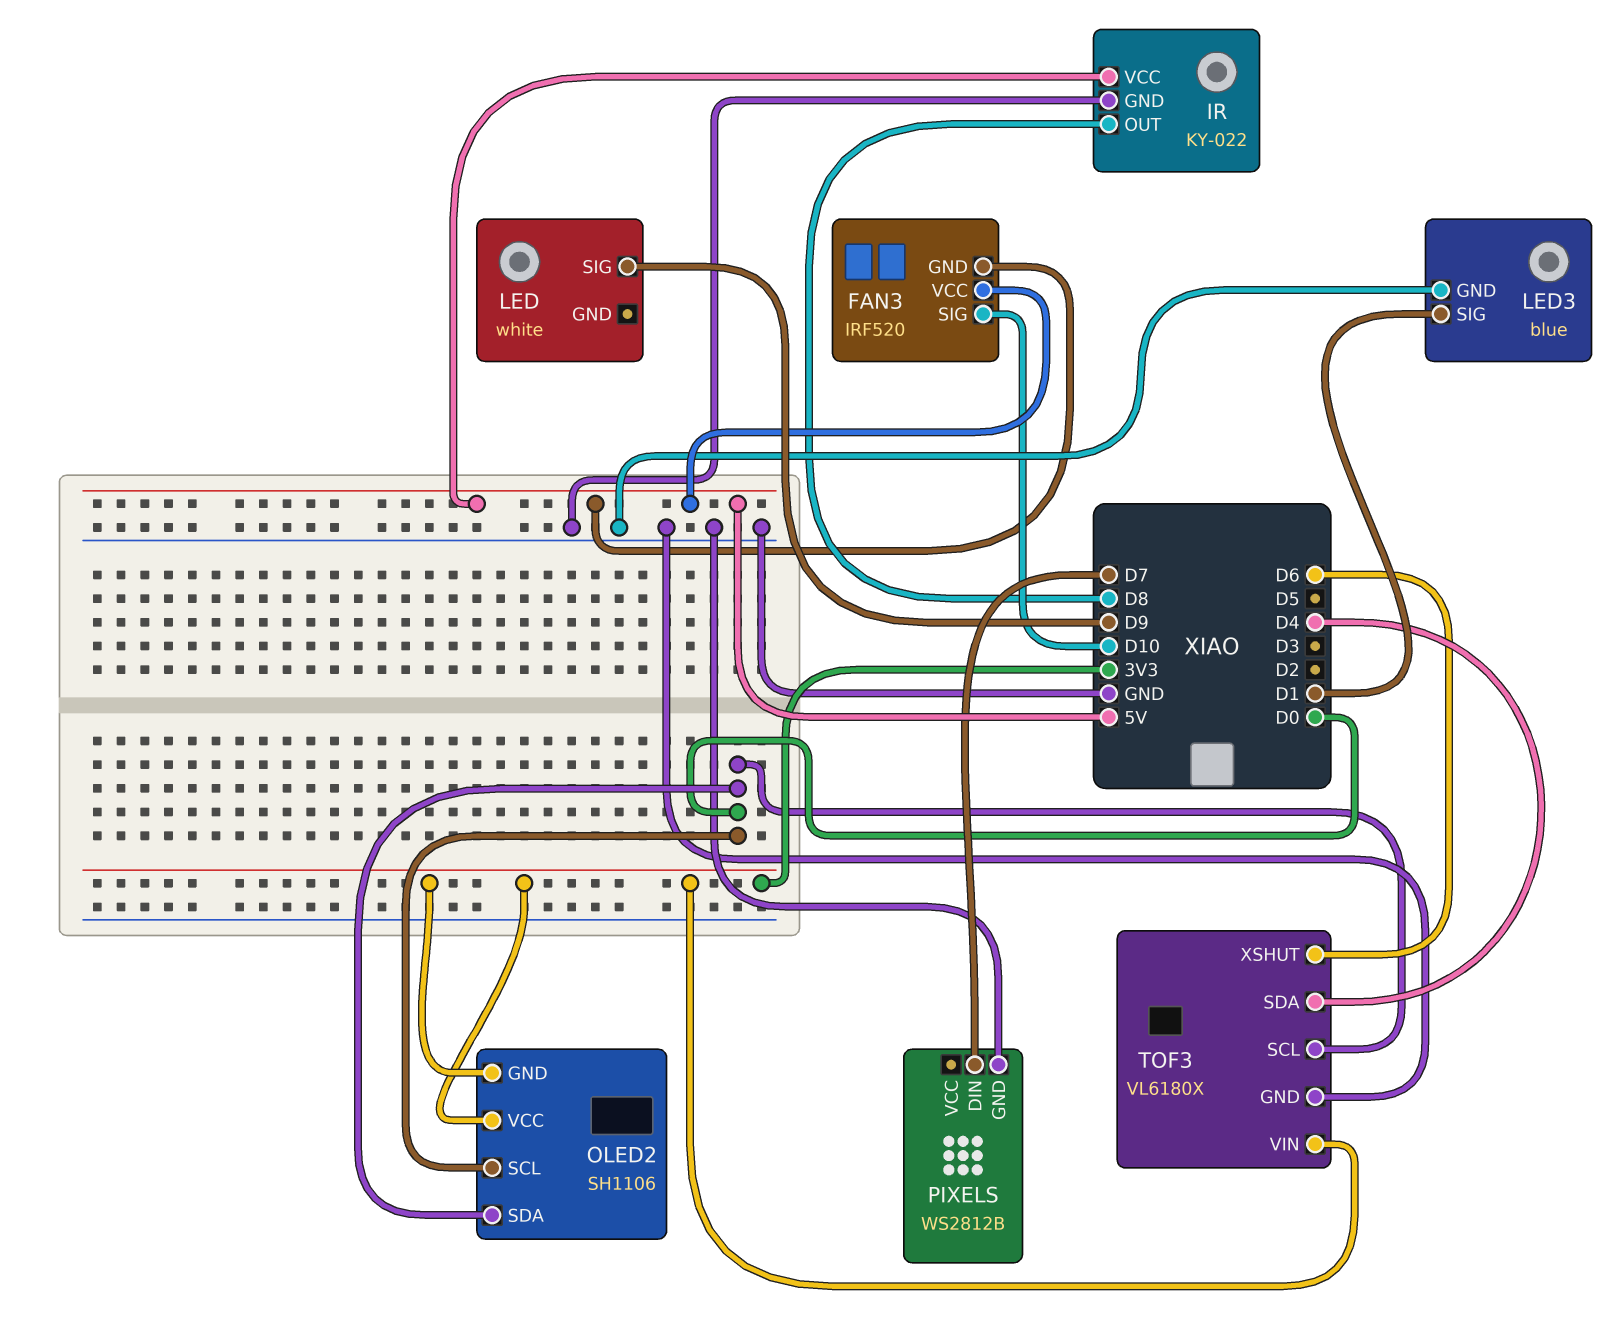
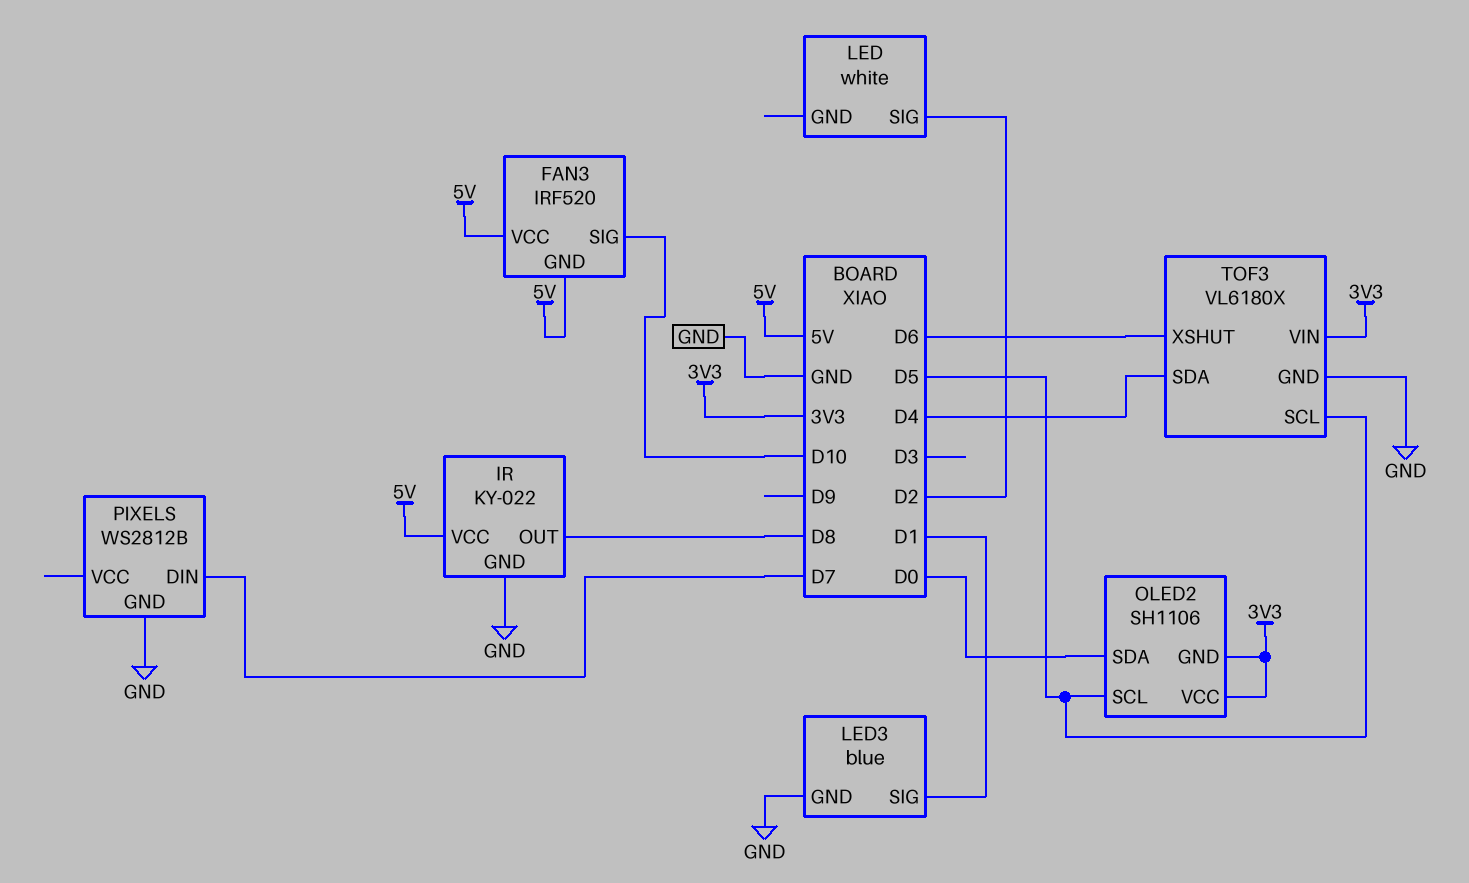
LED pin SIG: D9 -> D2
OLED2 pin SCL: D0 -> D5
TOF3 pin SCL: D0 -> D5

